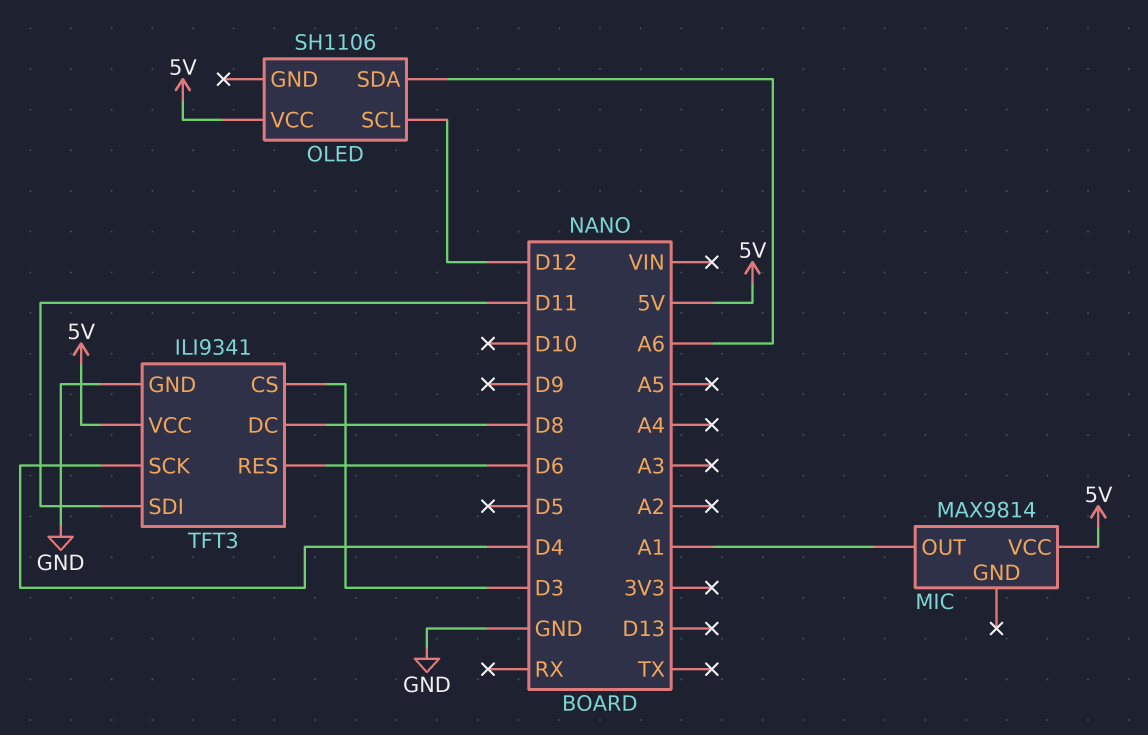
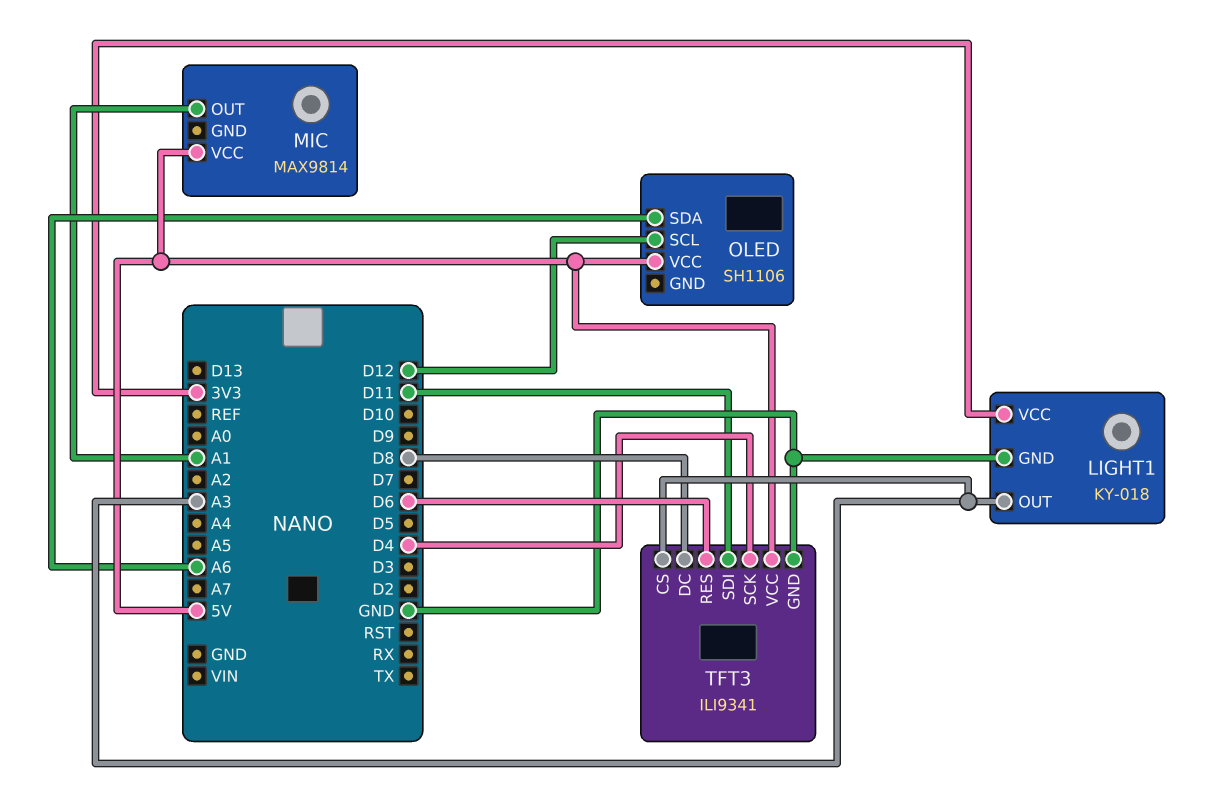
LIGHT1: none -> KY-018
LIGHT1 pin GND: none -> GND
LIGHT1 pin OUT: none -> A3
LIGHT1 pin VCC: none -> 3V3
TFT3 pin CS: D3 -> A3

